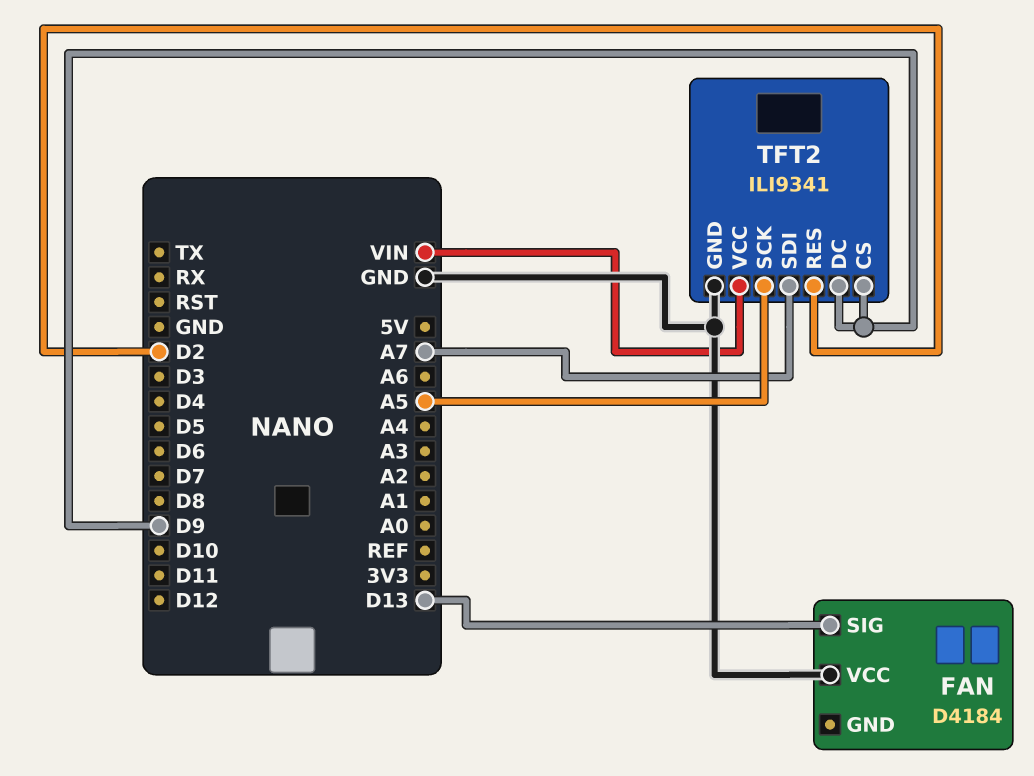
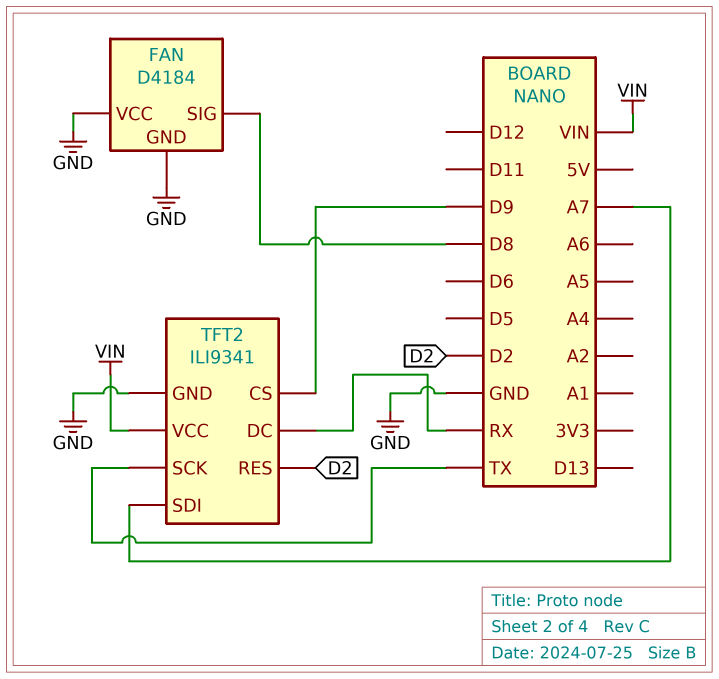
FAN pin GND: none -> GND
FAN pin SIG: D13 -> D8
TFT2 pin DC: D9 -> RX
TFT2 pin SCK: A5 -> TX

